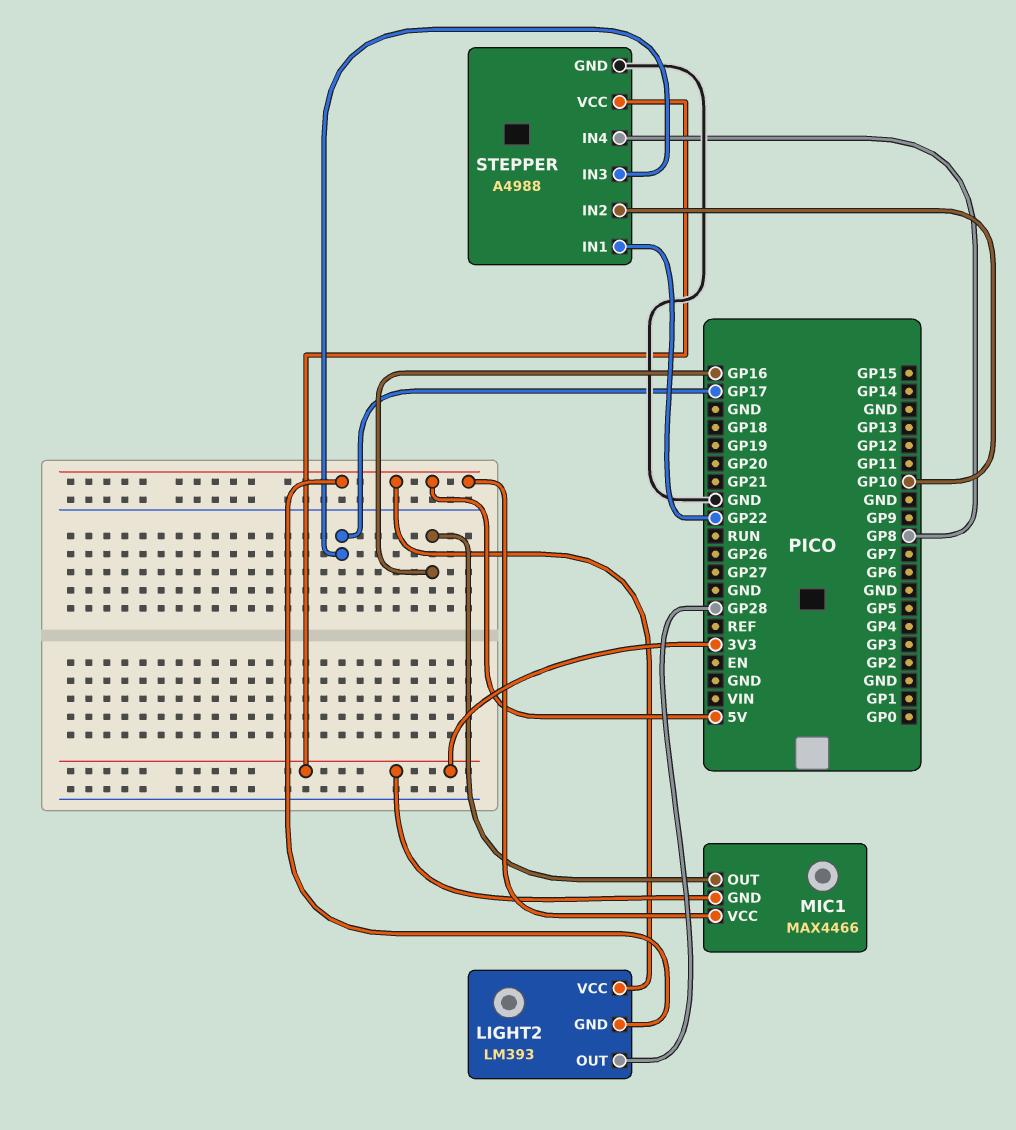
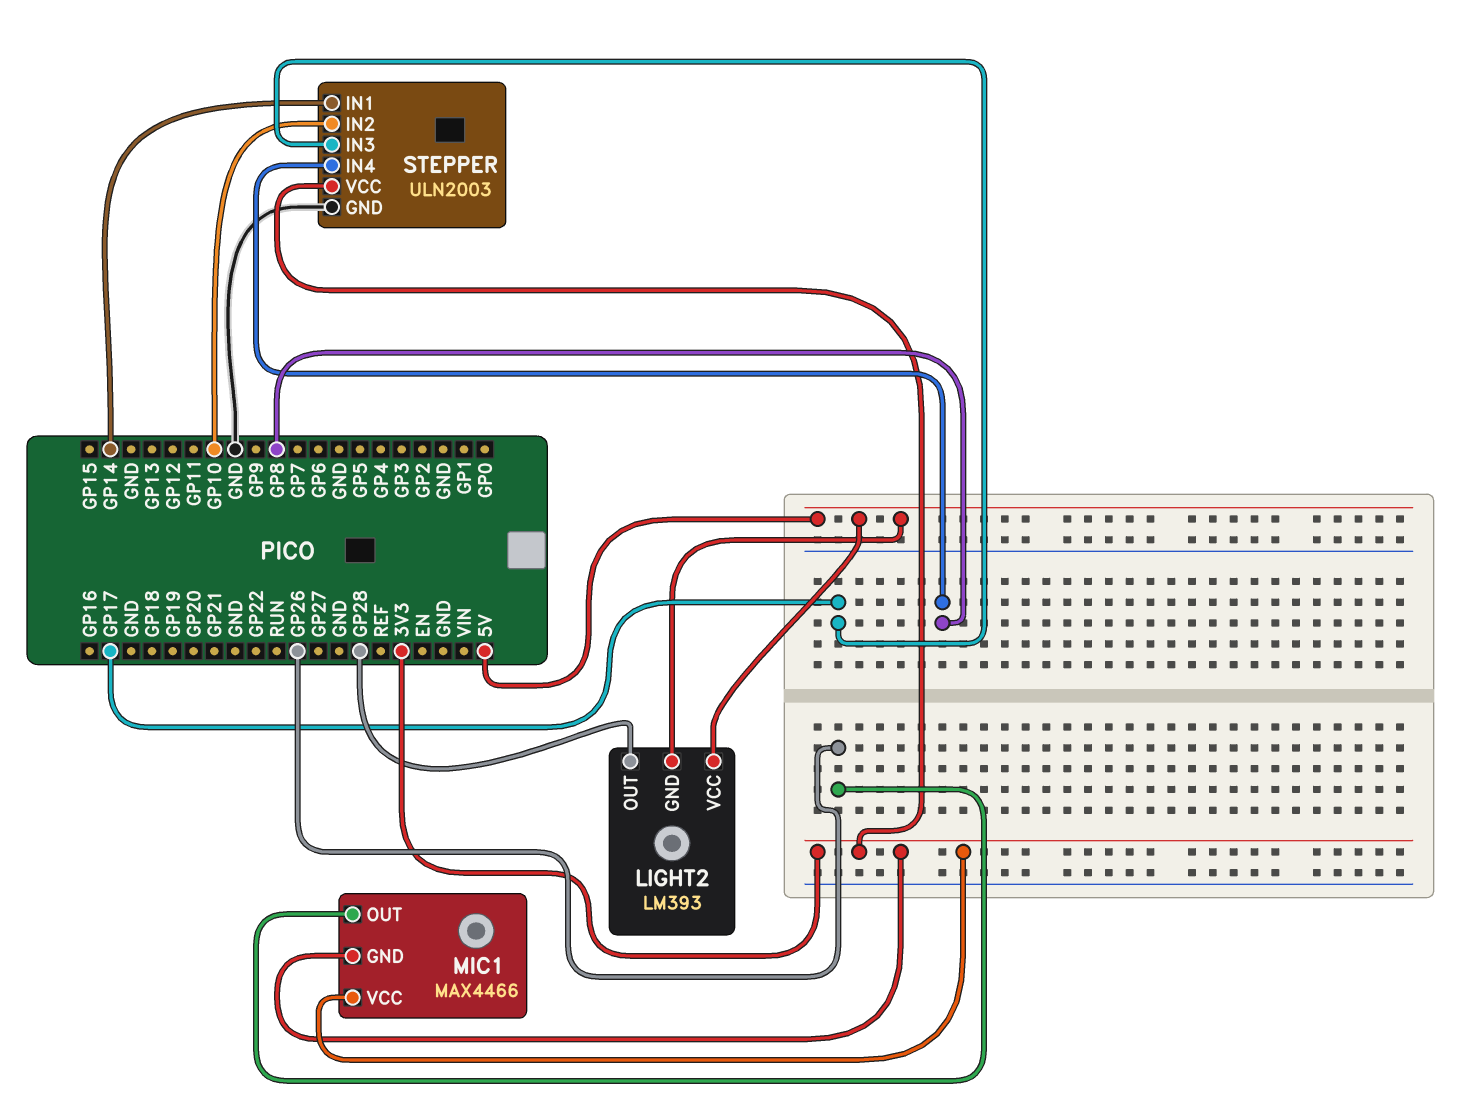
MIC1 pin OUT: GP16 -> GP26
MIC1 pin VCC: 5V -> 3V3
STEPPER: A4988 -> ULN2003
STEPPER pin IN1: GP22 -> GP14

